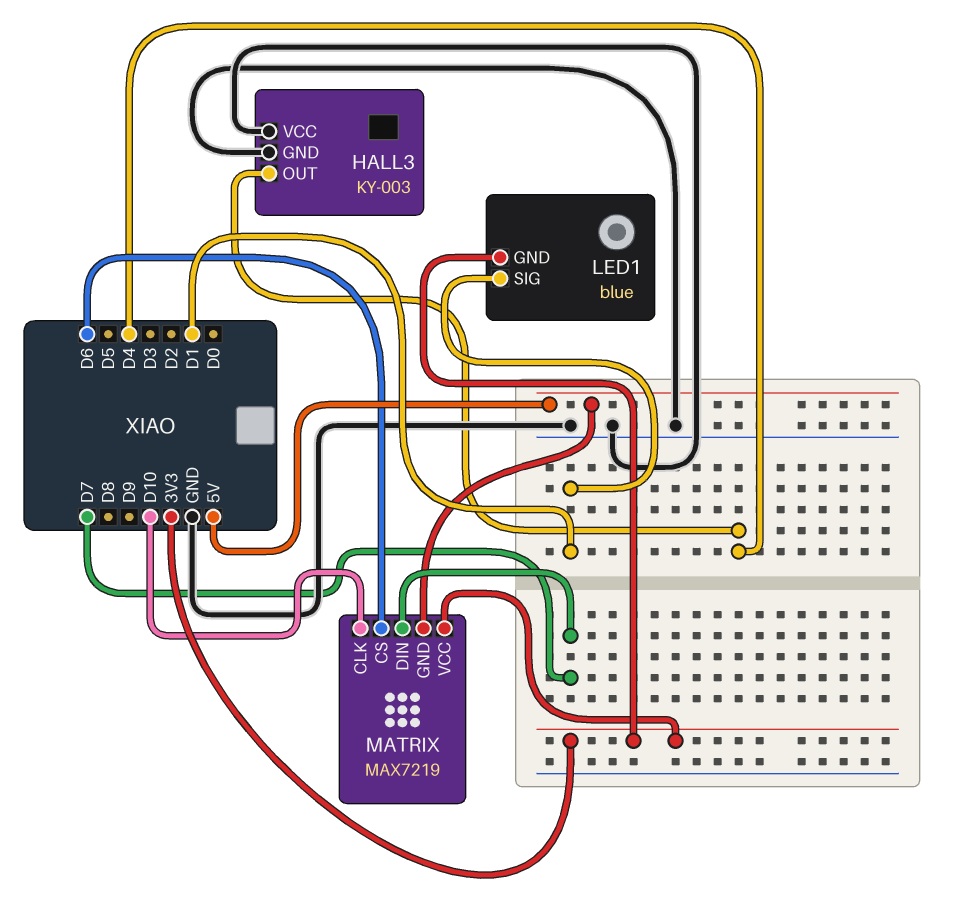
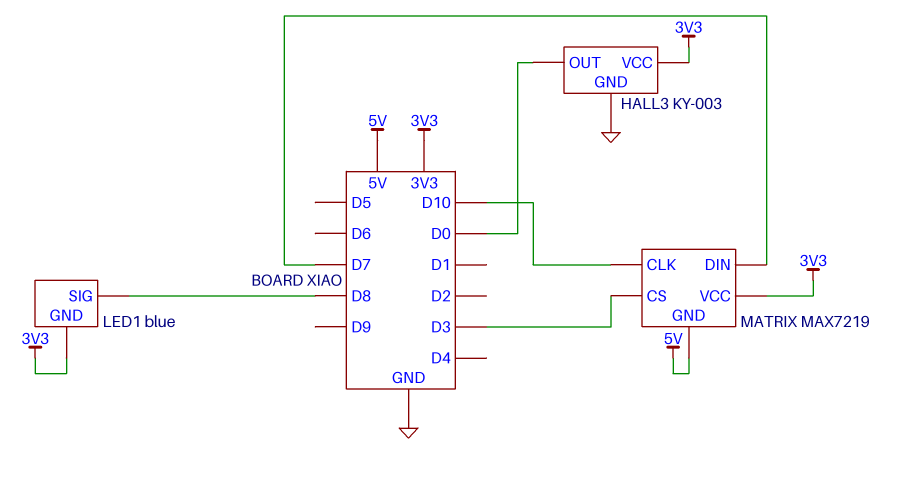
HALL3 pin OUT: D4 -> D0
HALL3 pin VCC: GND -> 3V3
LED1 pin SIG: D1 -> D8
MATRIX pin CS: D6 -> D3

